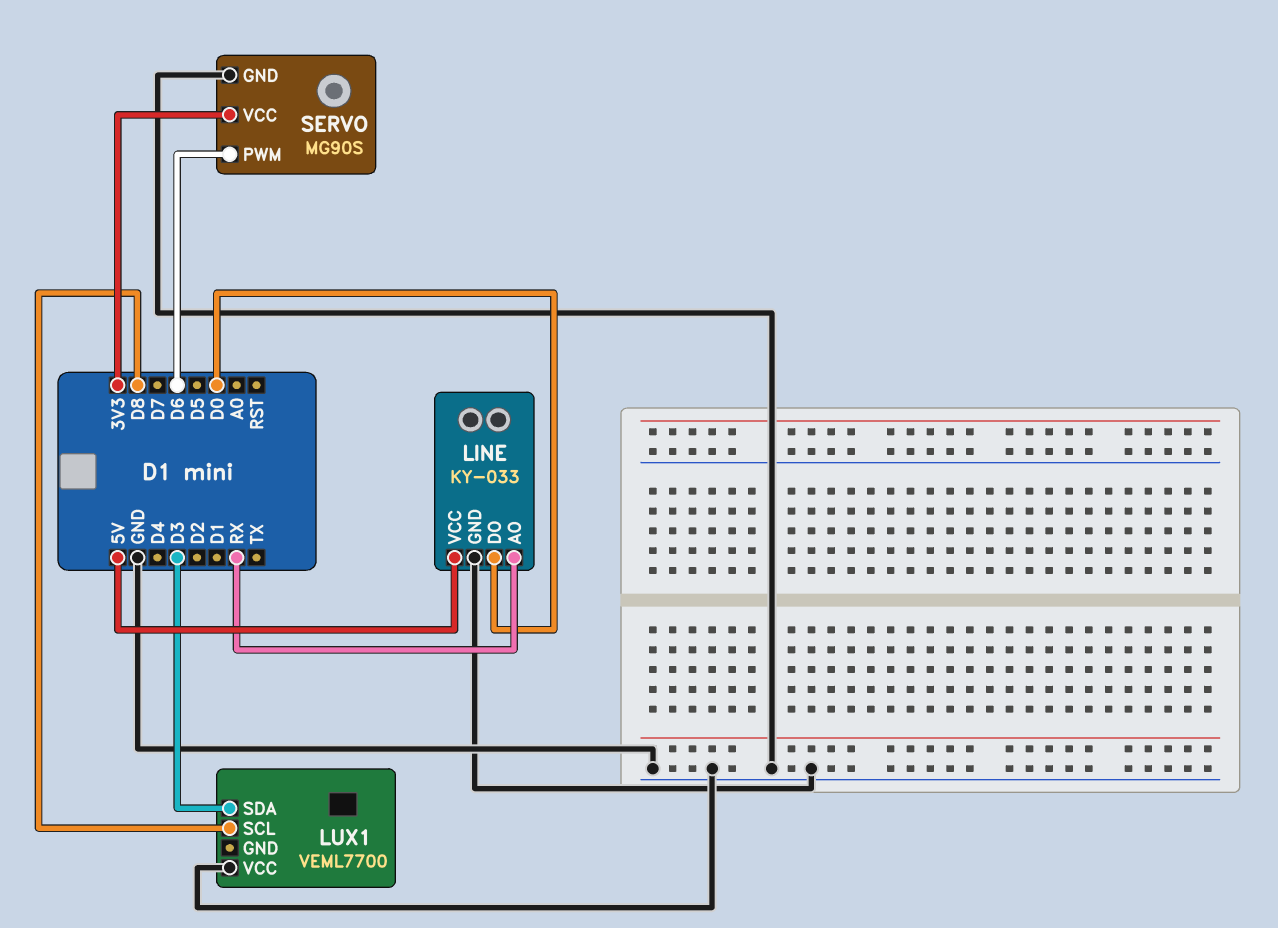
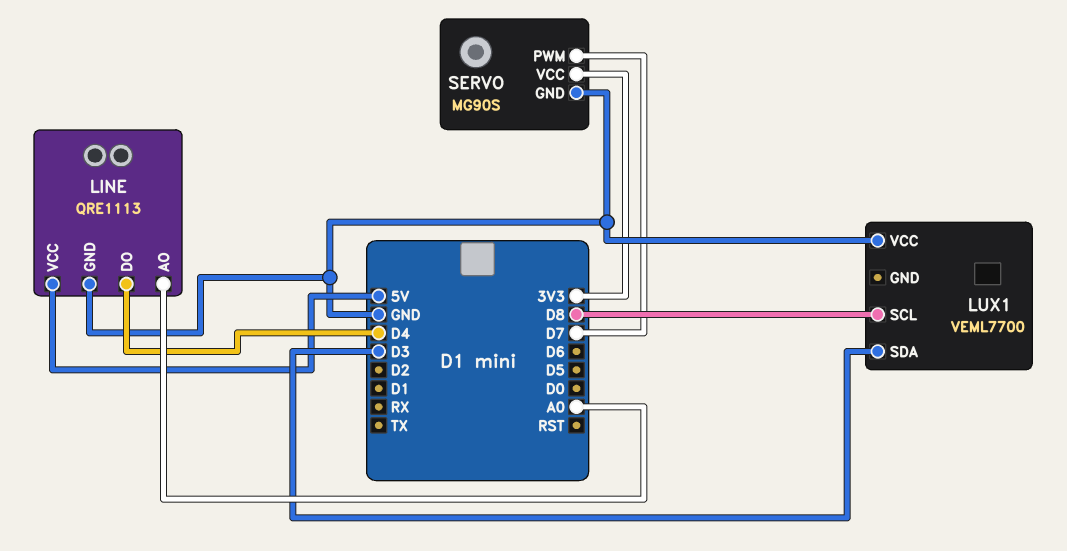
LINE: KY-033 -> QRE1113
LINE pin AO: RX -> A0
LINE pin DO: D0 -> D4
SERVO pin PWM: D6 -> D7

